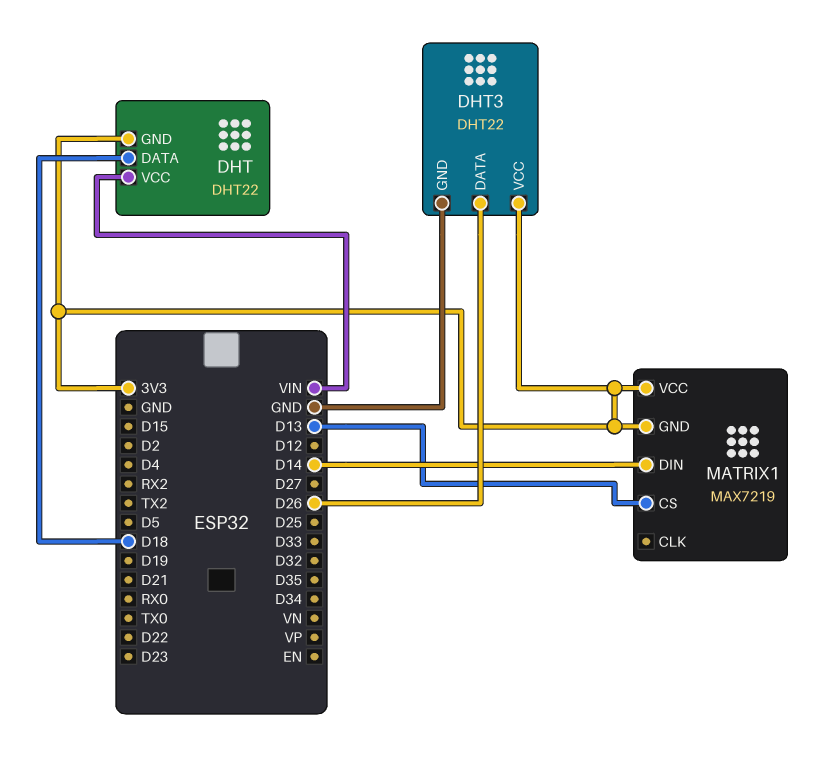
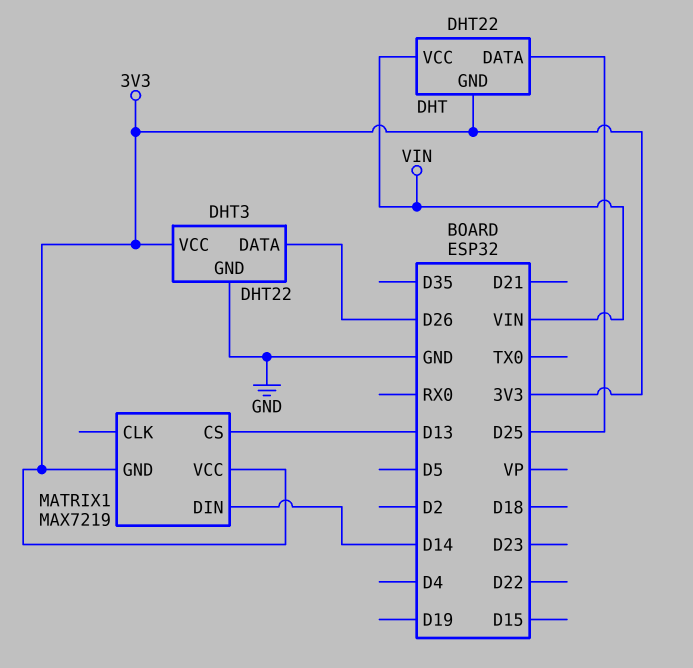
DHT pin DATA: D18 -> D25

